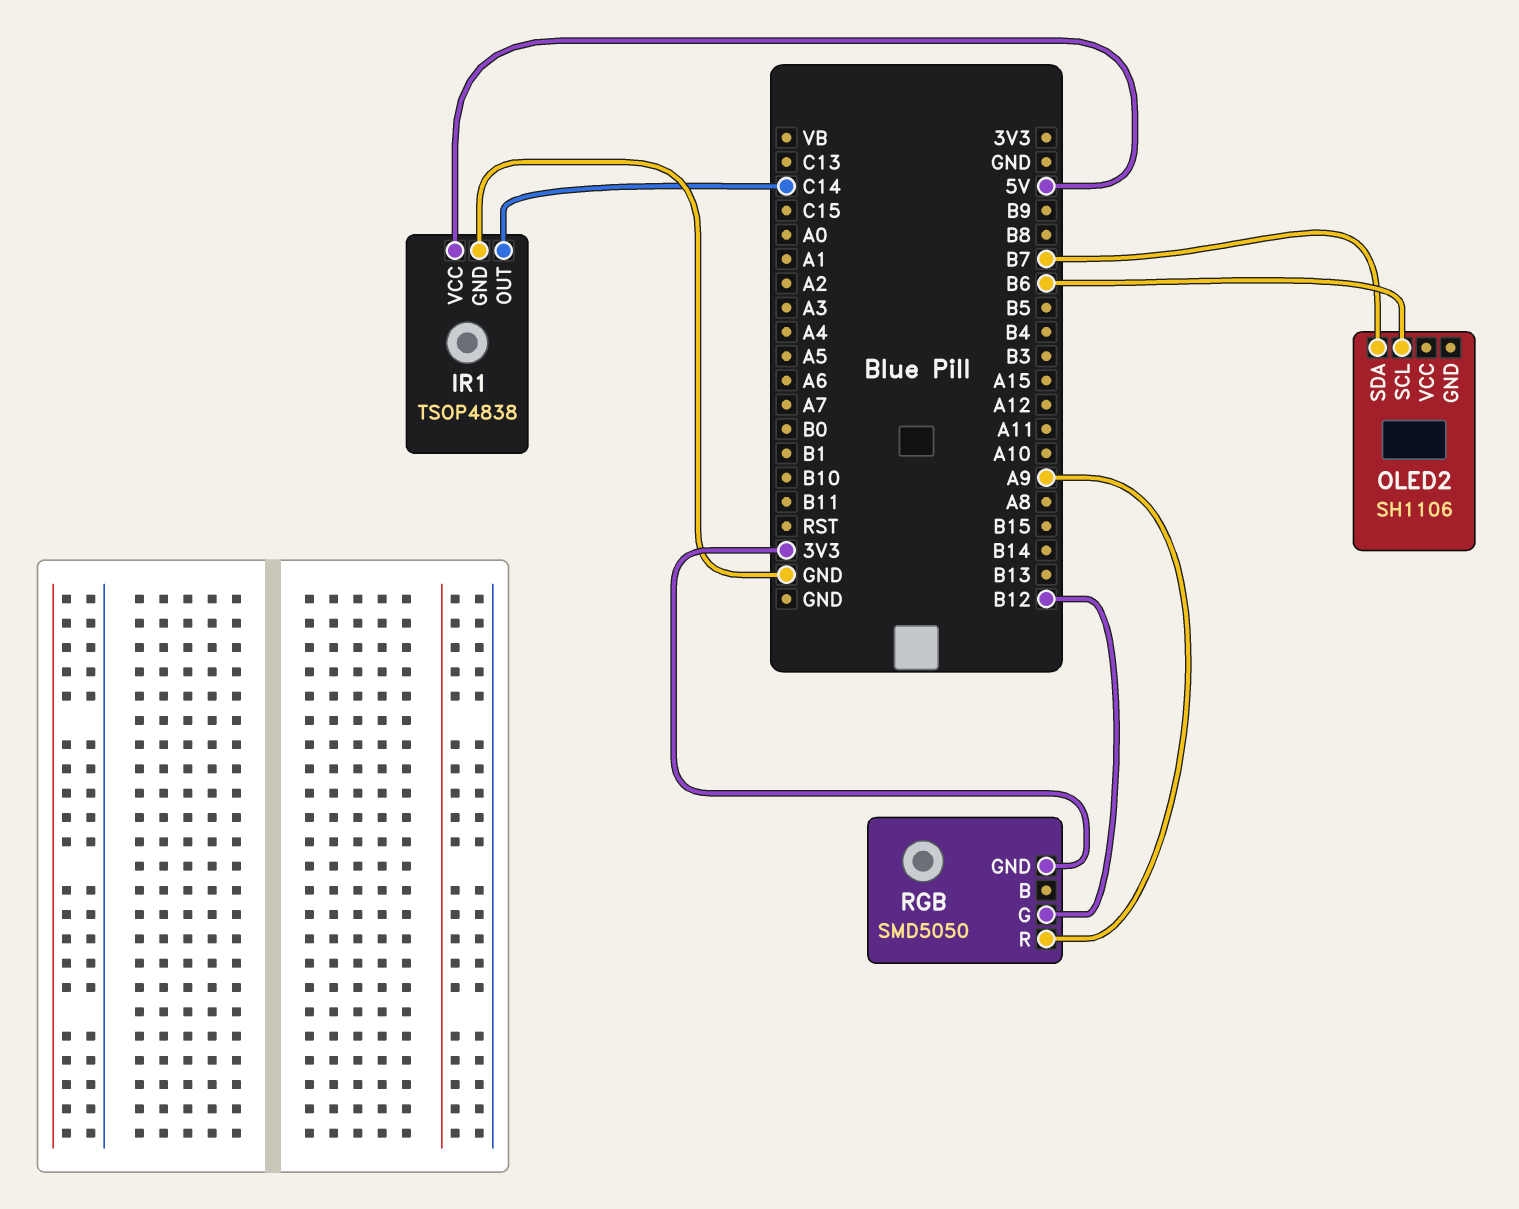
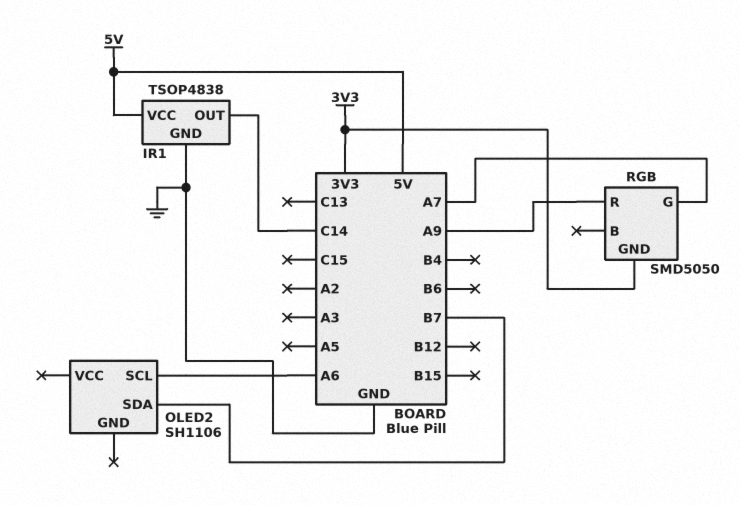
OLED2 pin SCL: B6 -> A6
RGB pin G: B12 -> A7

